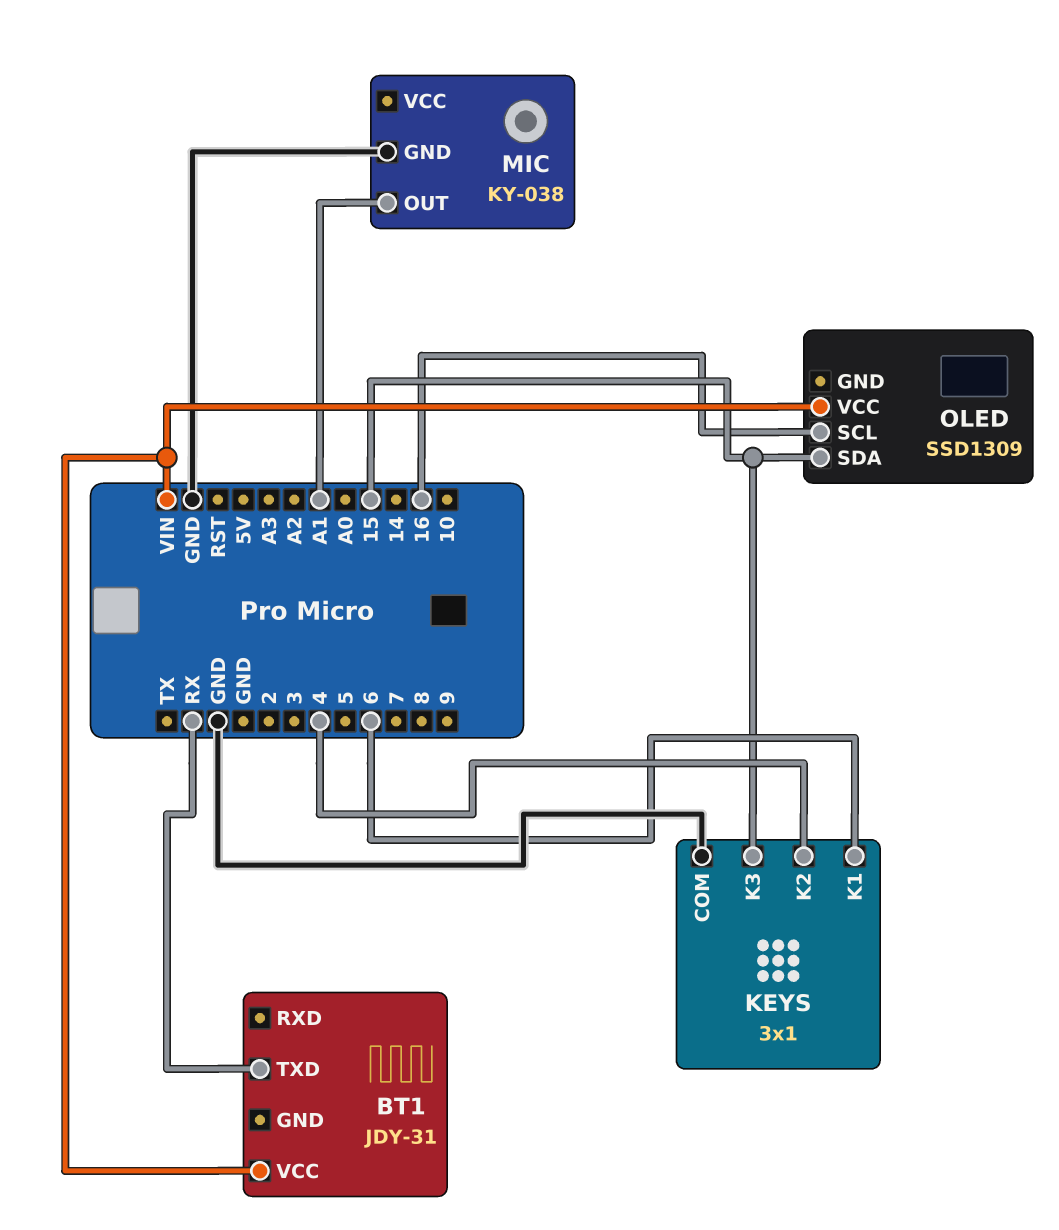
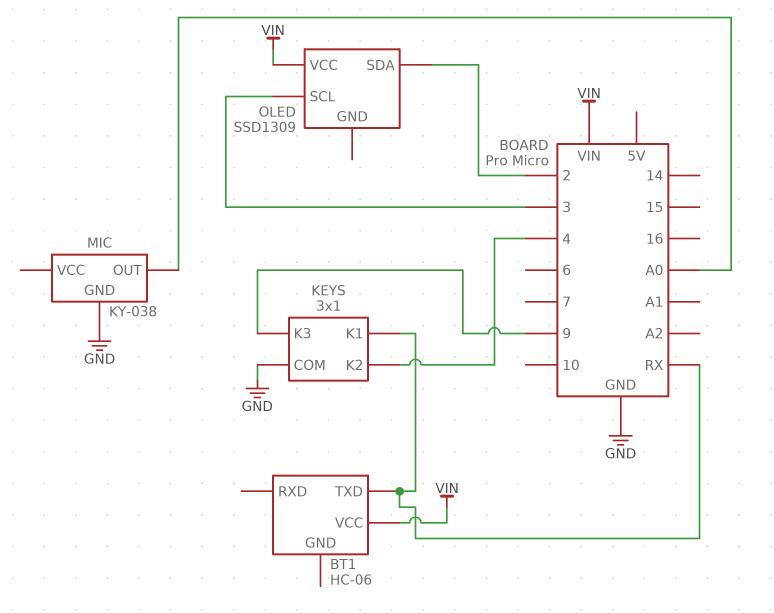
BT1: JDY-31 -> HC-06
KEYS pin K1: 6 -> RX
KEYS pin K3: 15 -> 9
MIC pin OUT: A1 -> A0
OLED pin SCL: 16 -> 3
OLED pin SDA: 15 -> 2

